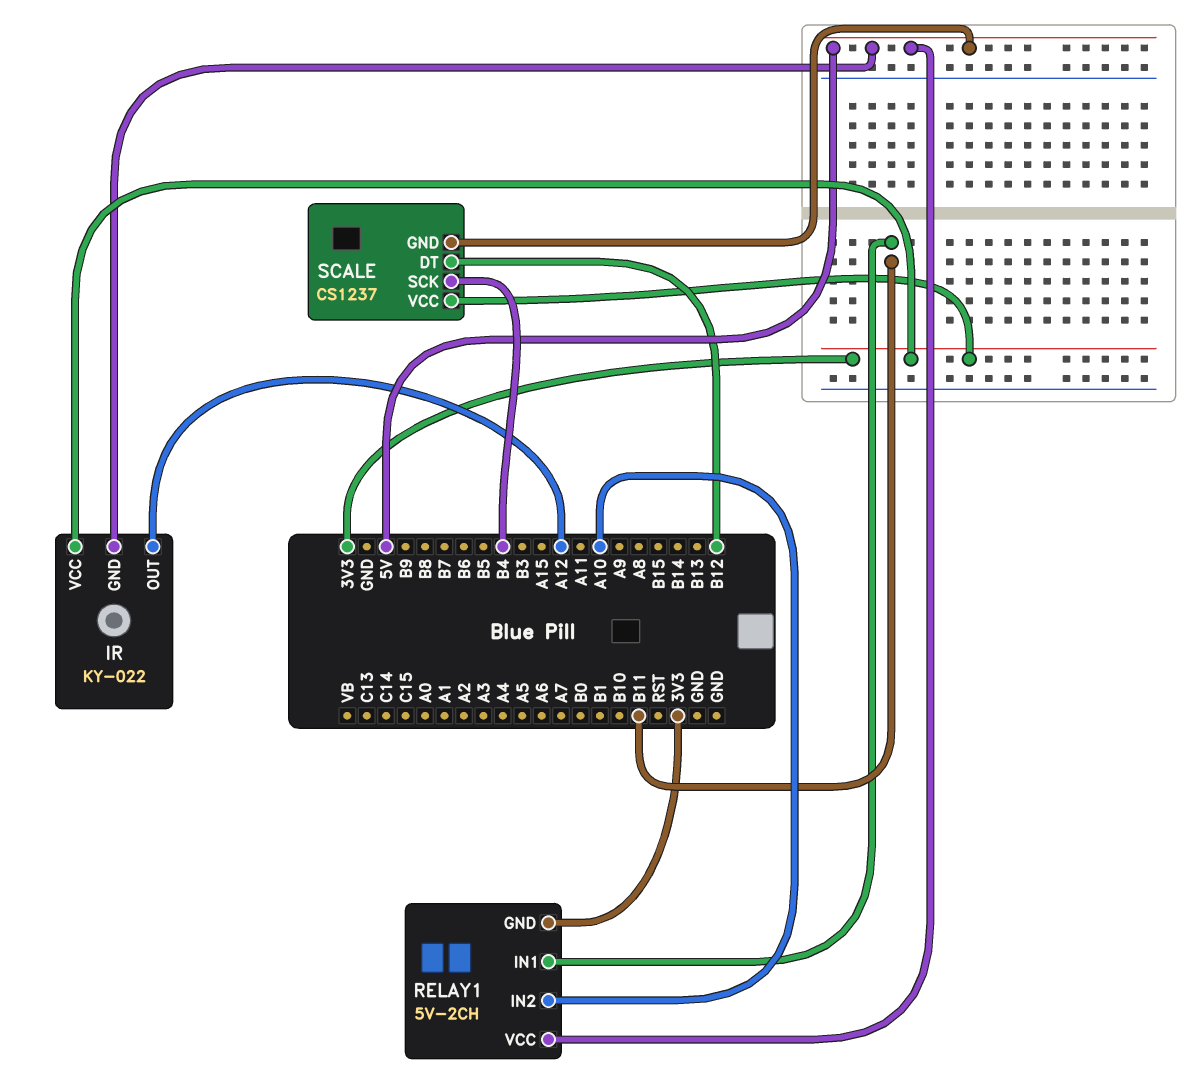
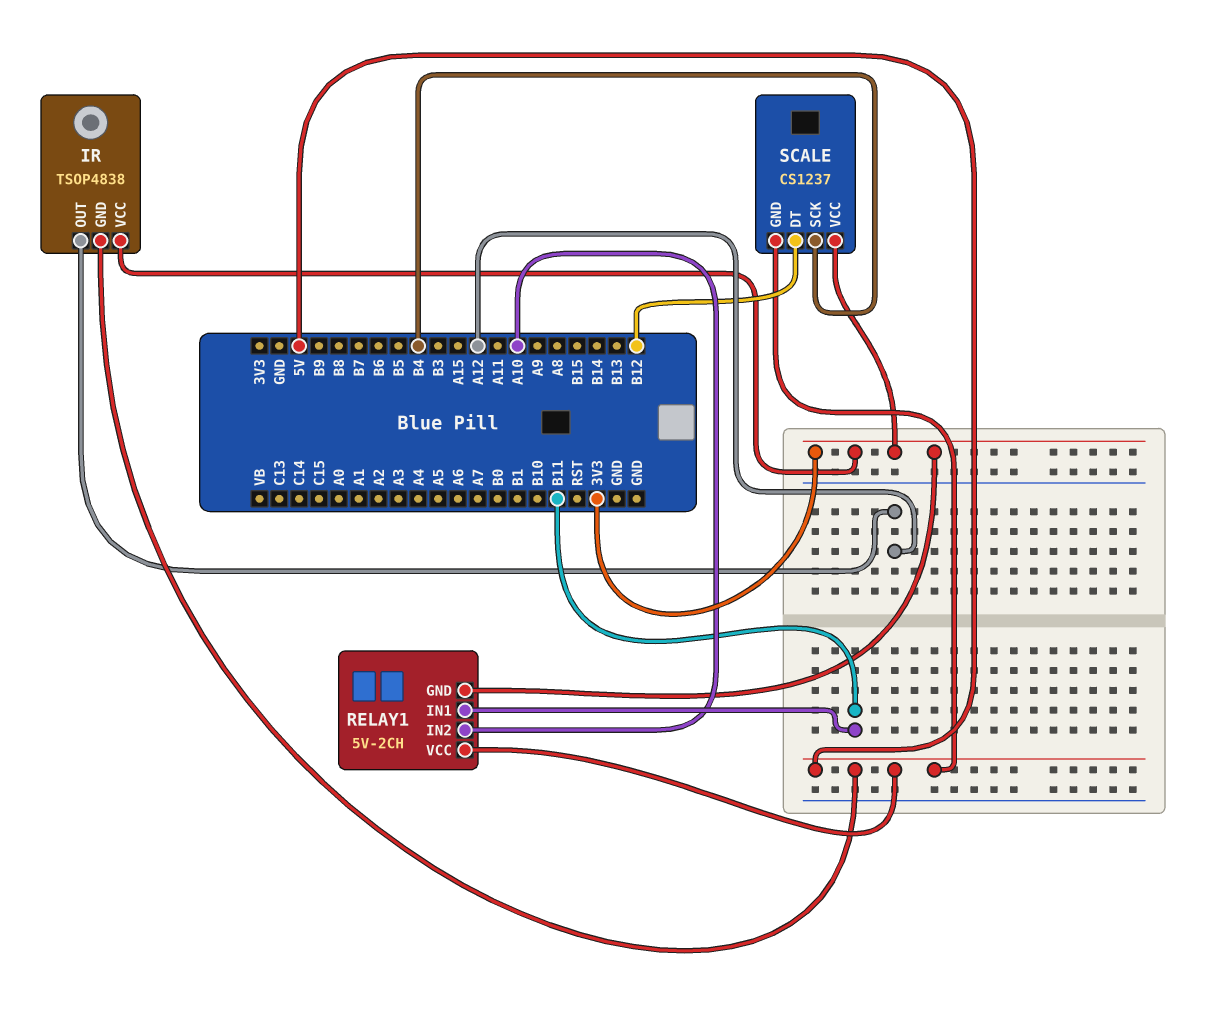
IR: KY-022 -> TSOP4838

